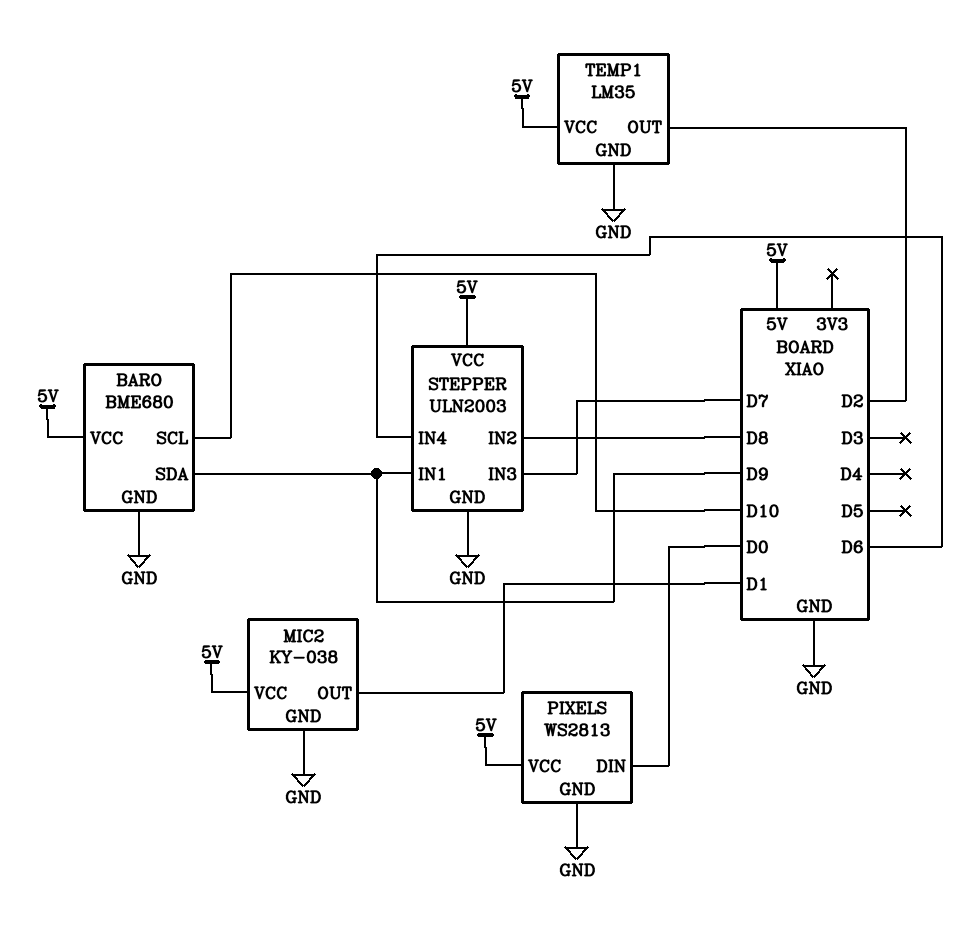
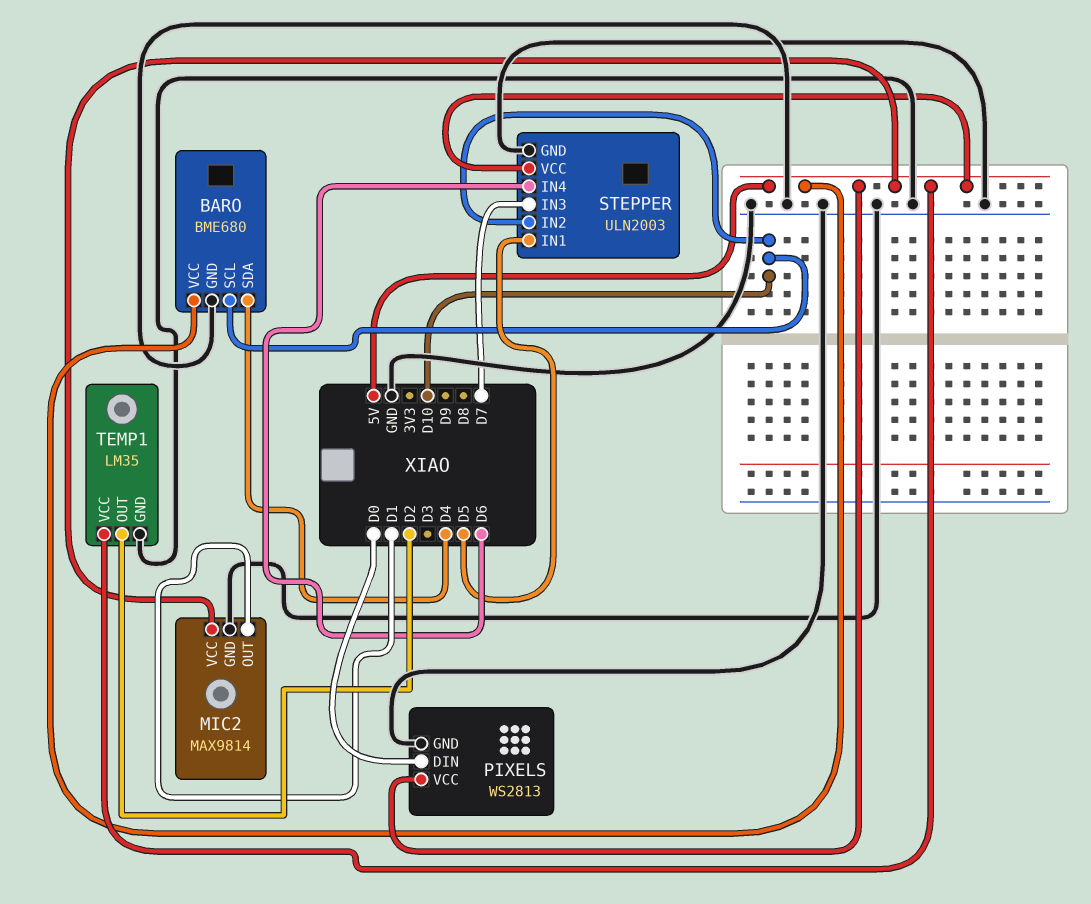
BARO pin SDA: D9 -> D4
MIC2: KY-038 -> MAX9814
STEPPER pin IN1: D9 -> D5
STEPPER pin IN2: D8 -> D10

